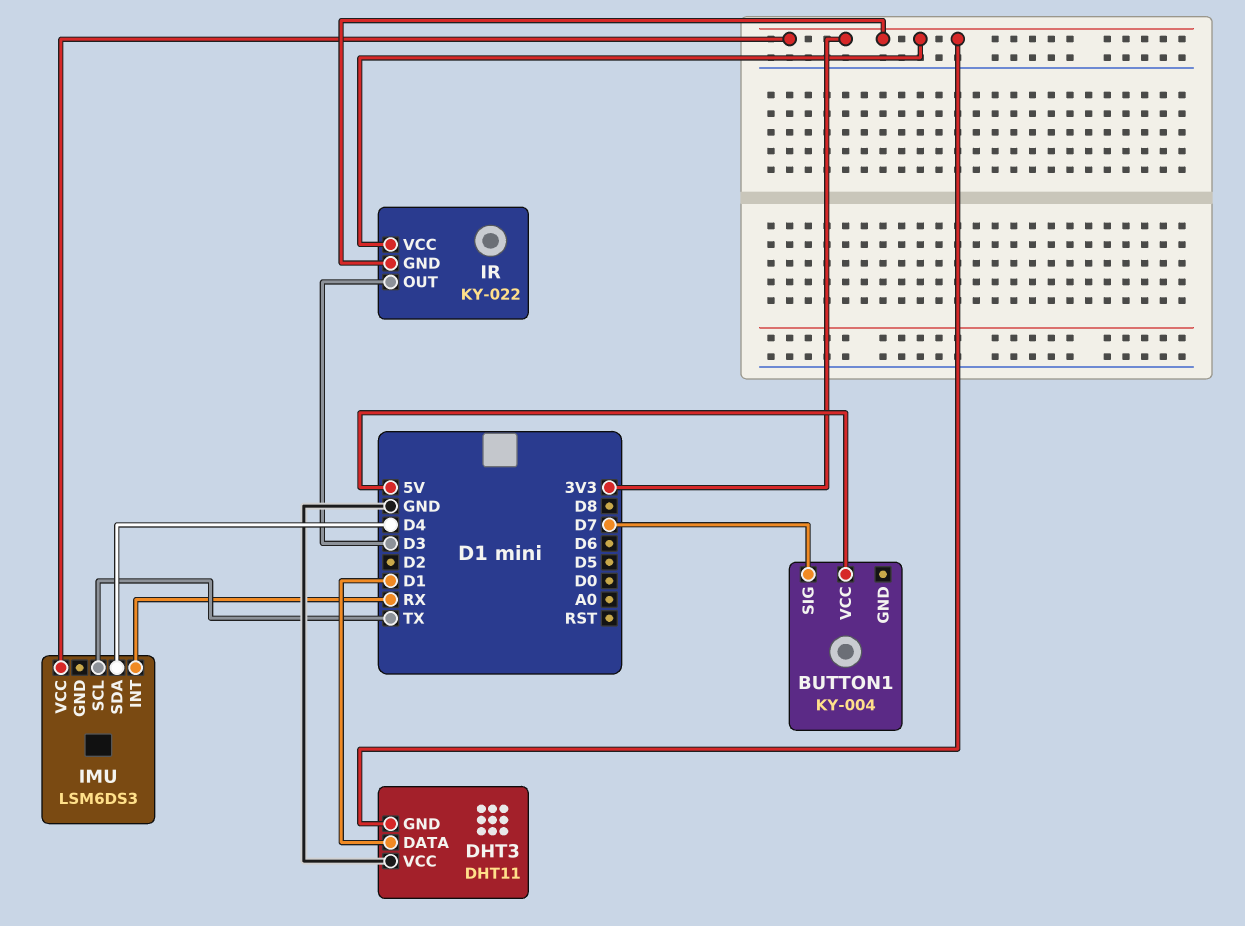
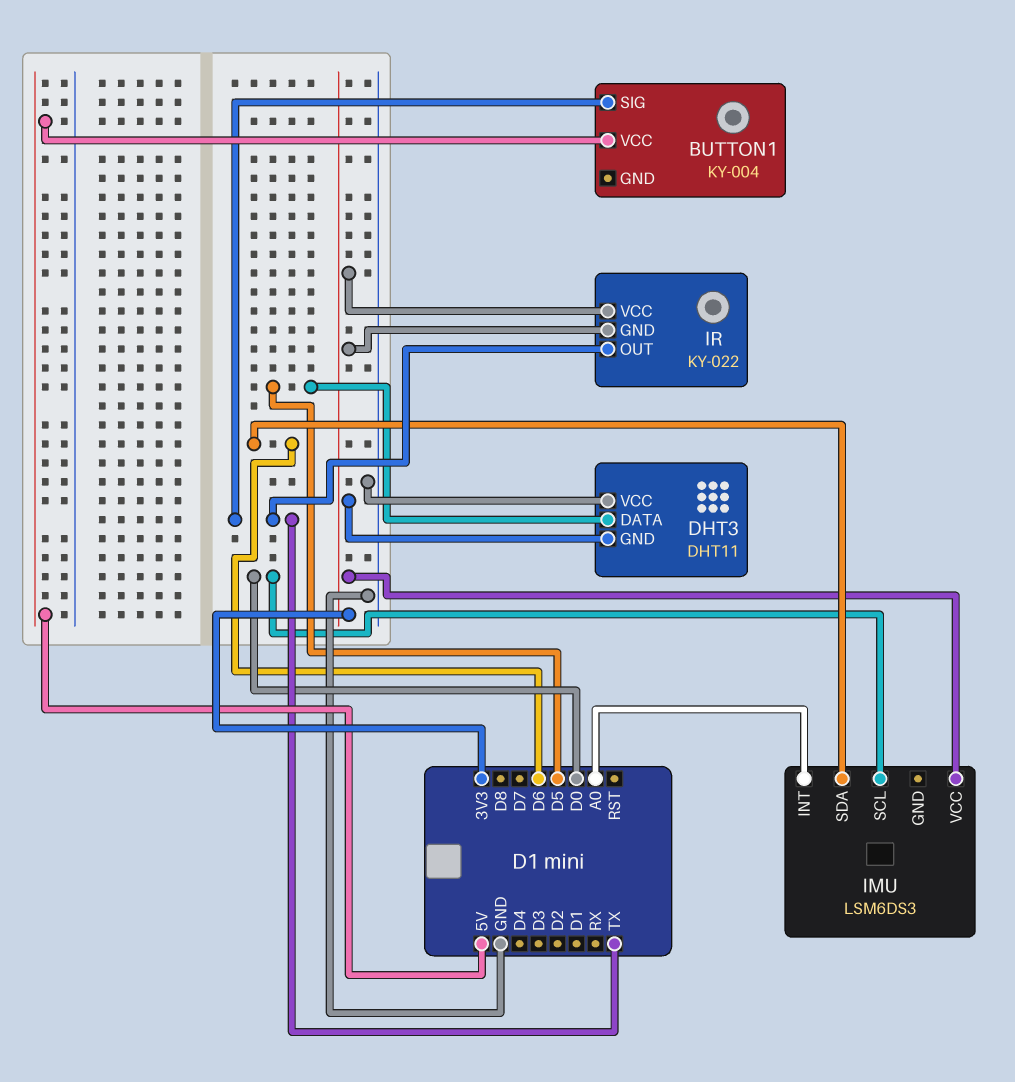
BUTTON1 pin SIG: D7 -> TX
DHT3 pin DATA: D1 -> D5
IMU pin INT: RX -> A0
IMU pin SCL: TX -> D0
IMU pin SDA: D4 -> D6
IR pin OUT: D3 -> TX

